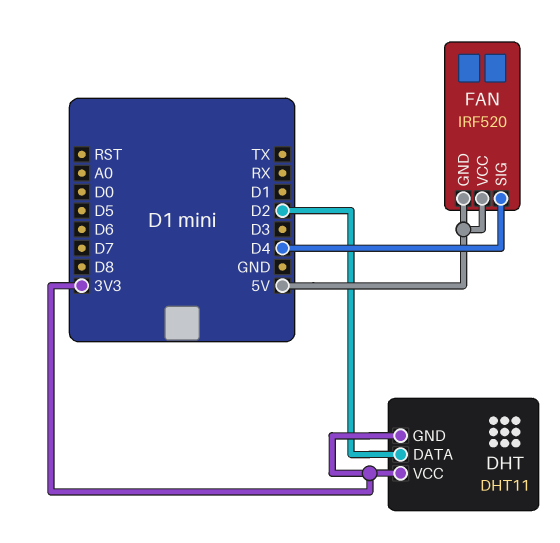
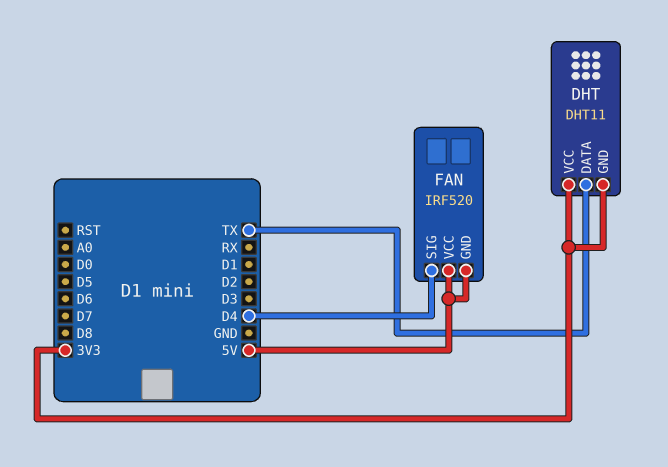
DHT pin DATA: D2 -> TX

